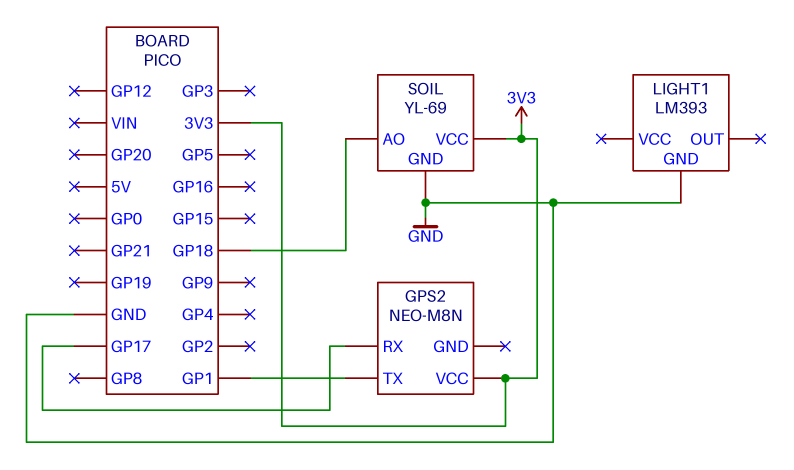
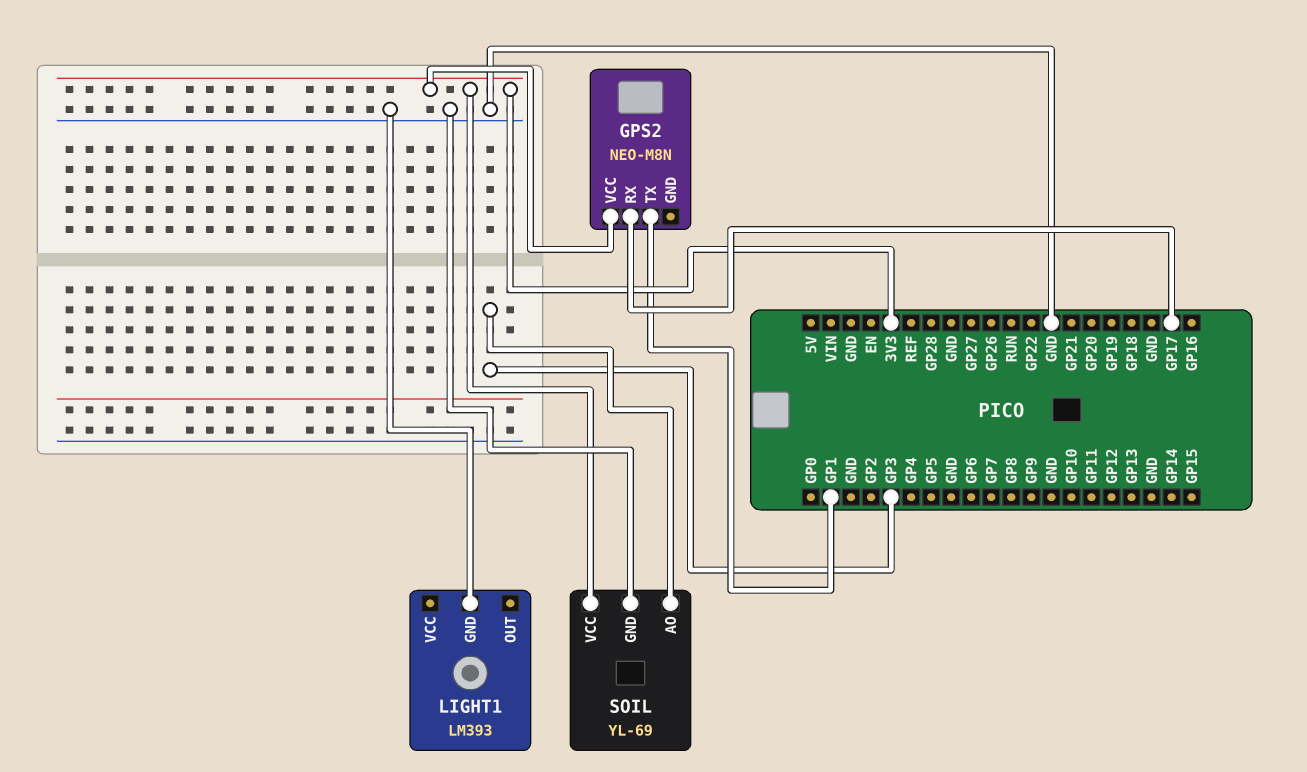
SOIL pin AO: GP18 -> GP3

